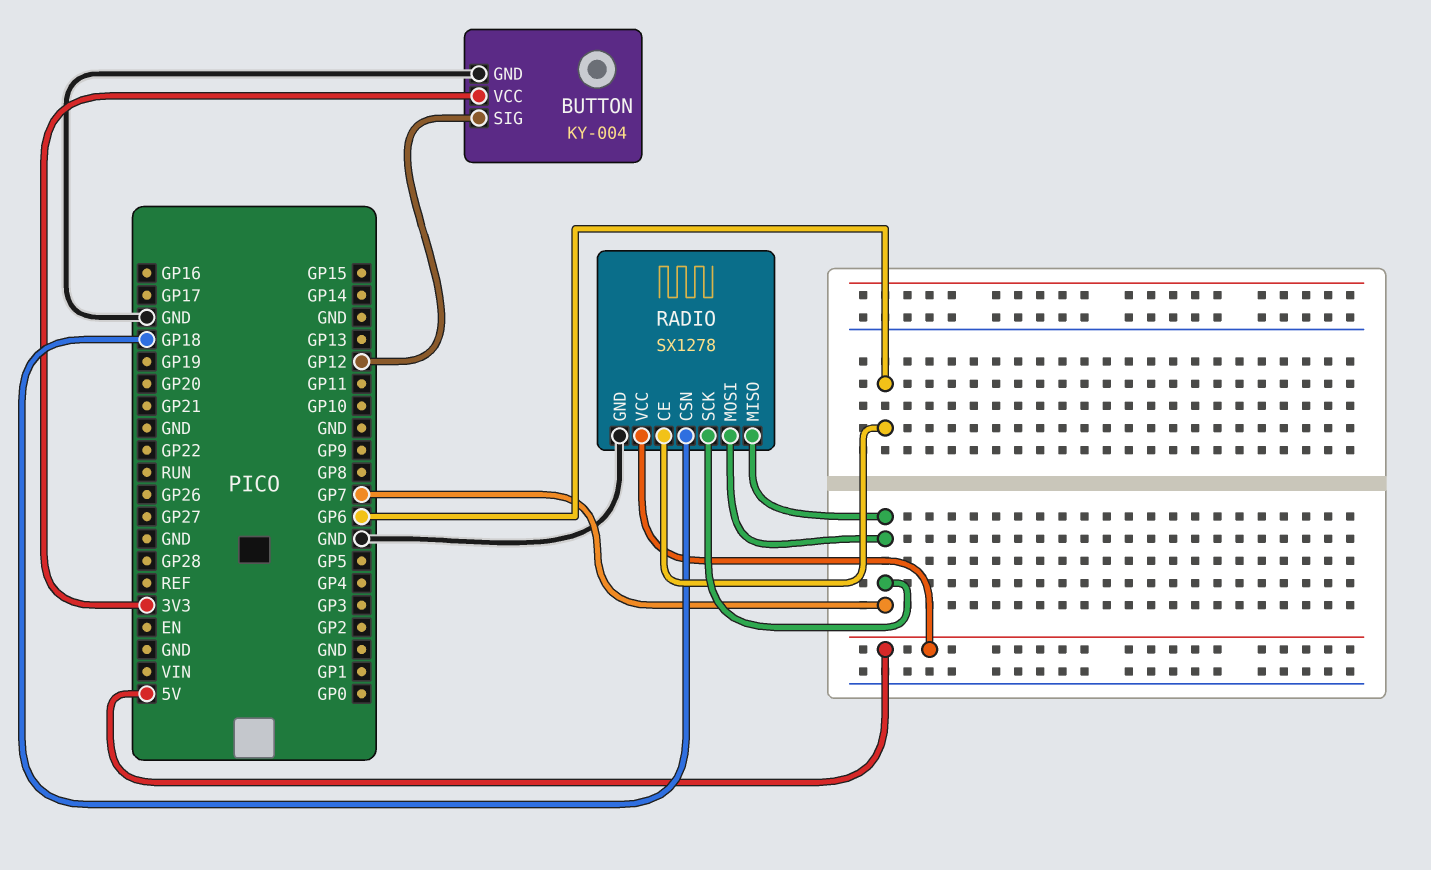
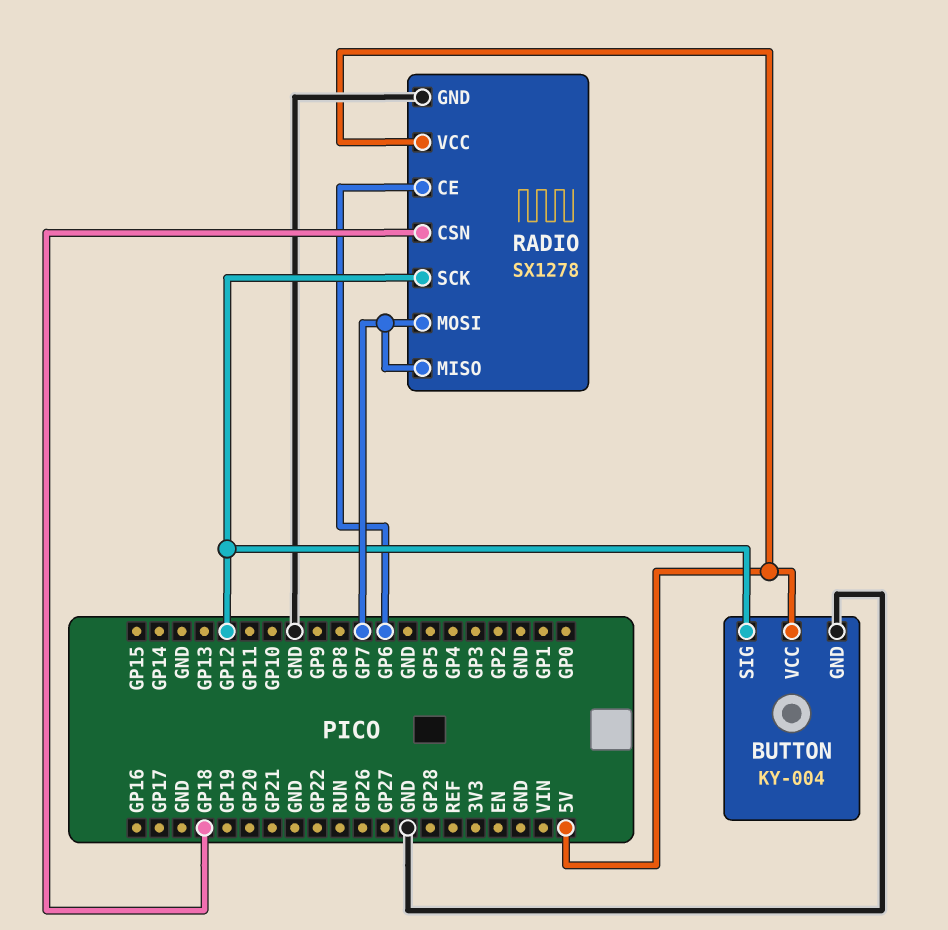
BUTTON pin VCC: 3V3 -> 5V
RADIO pin SCK: GP7 -> GP12

